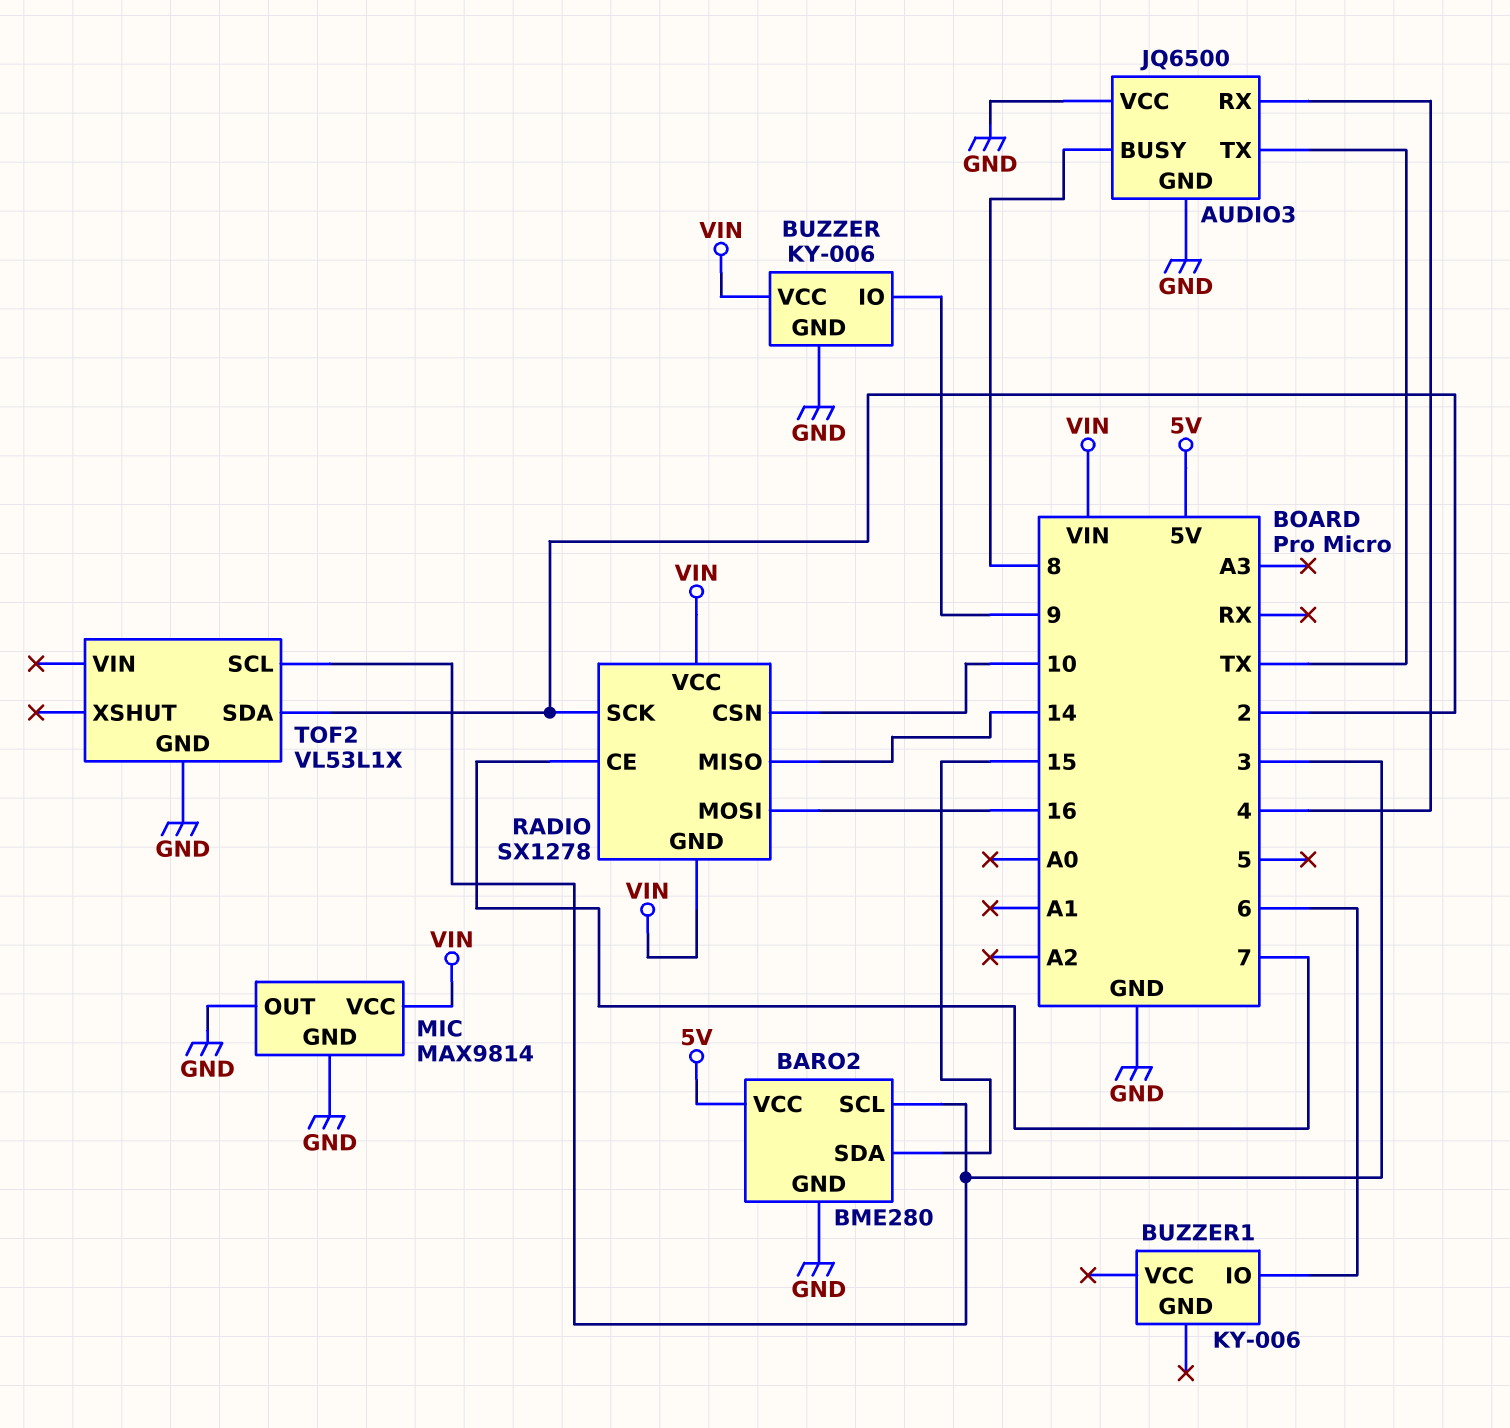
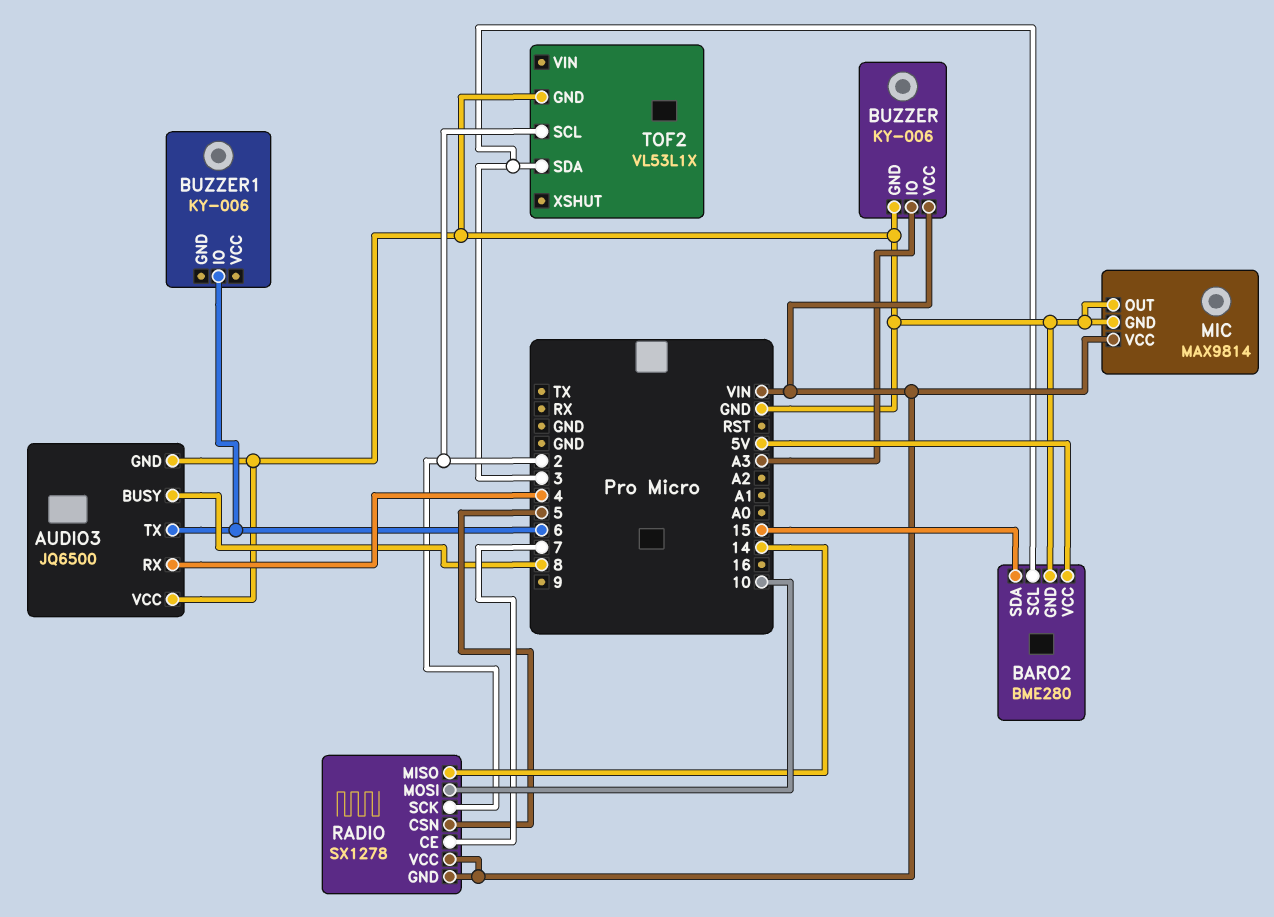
AUDIO3 pin TX: TX -> 6
BUZZER pin IO: 9 -> A3
RADIO pin CSN: 10 -> 5
RADIO pin MOSI: 16 -> 10
TOF2 pin SCL: 3 -> 2
TOF2 pin SDA: 2 -> 3

